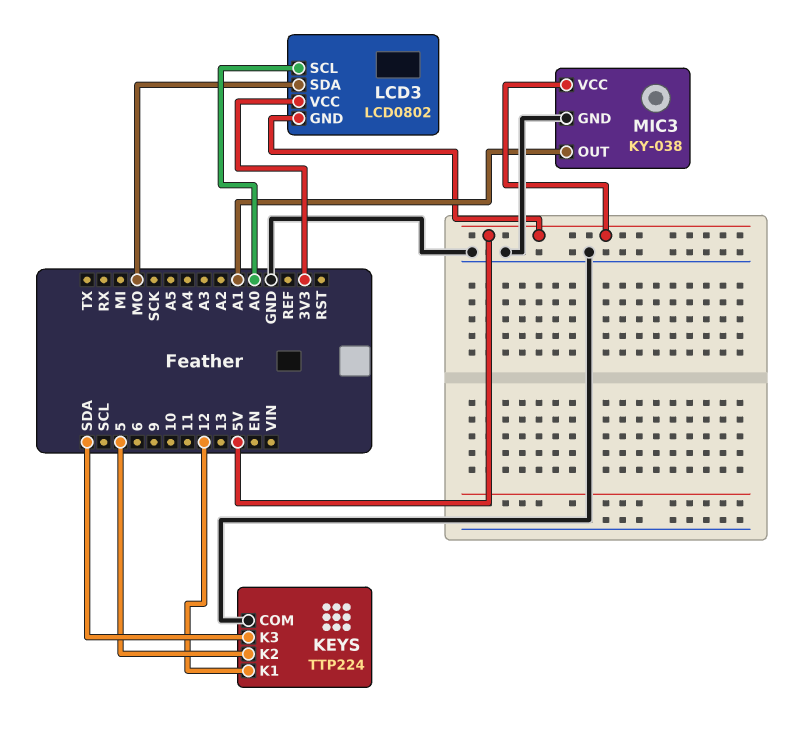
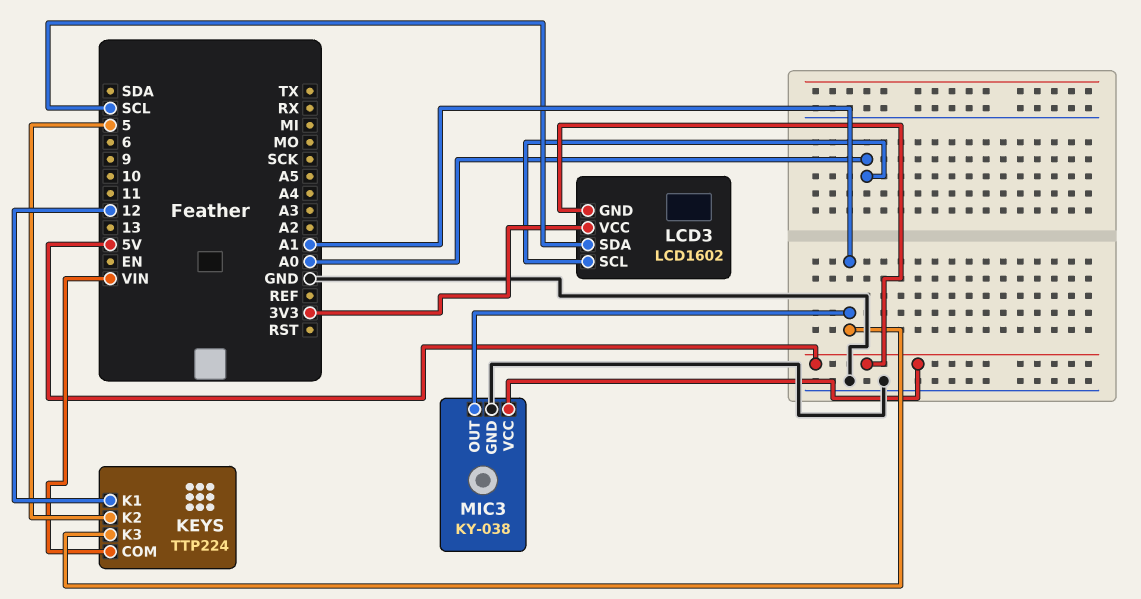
KEYS pin COM: GND -> VIN
KEYS pin K3: SDA -> A1
LCD3: LCD0802 -> LCD1602
LCD3 pin SDA: MO -> SCL

